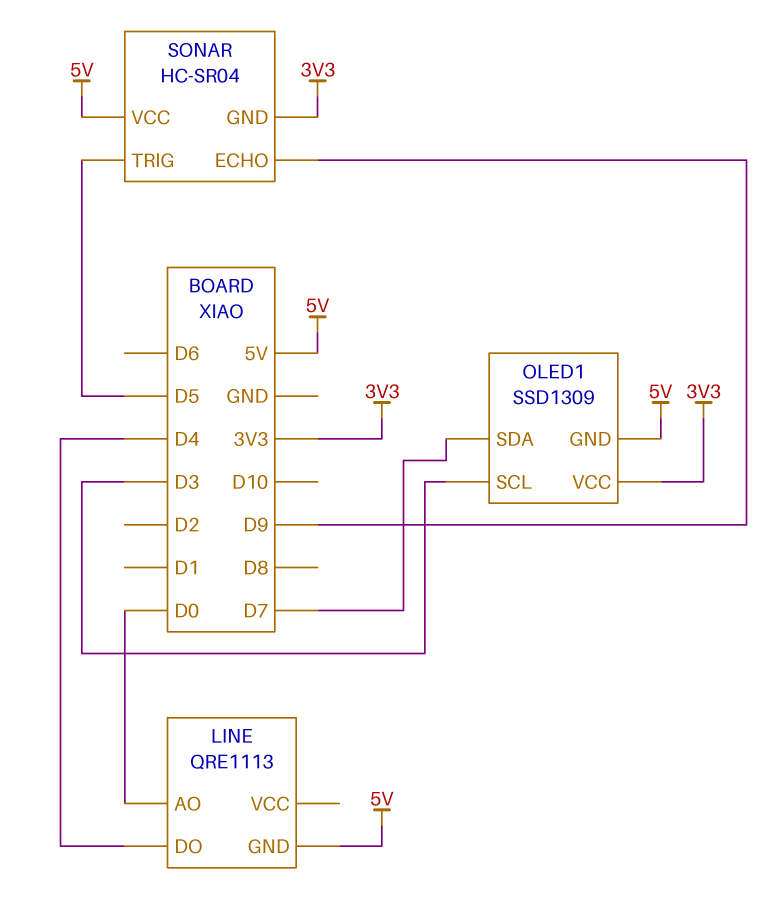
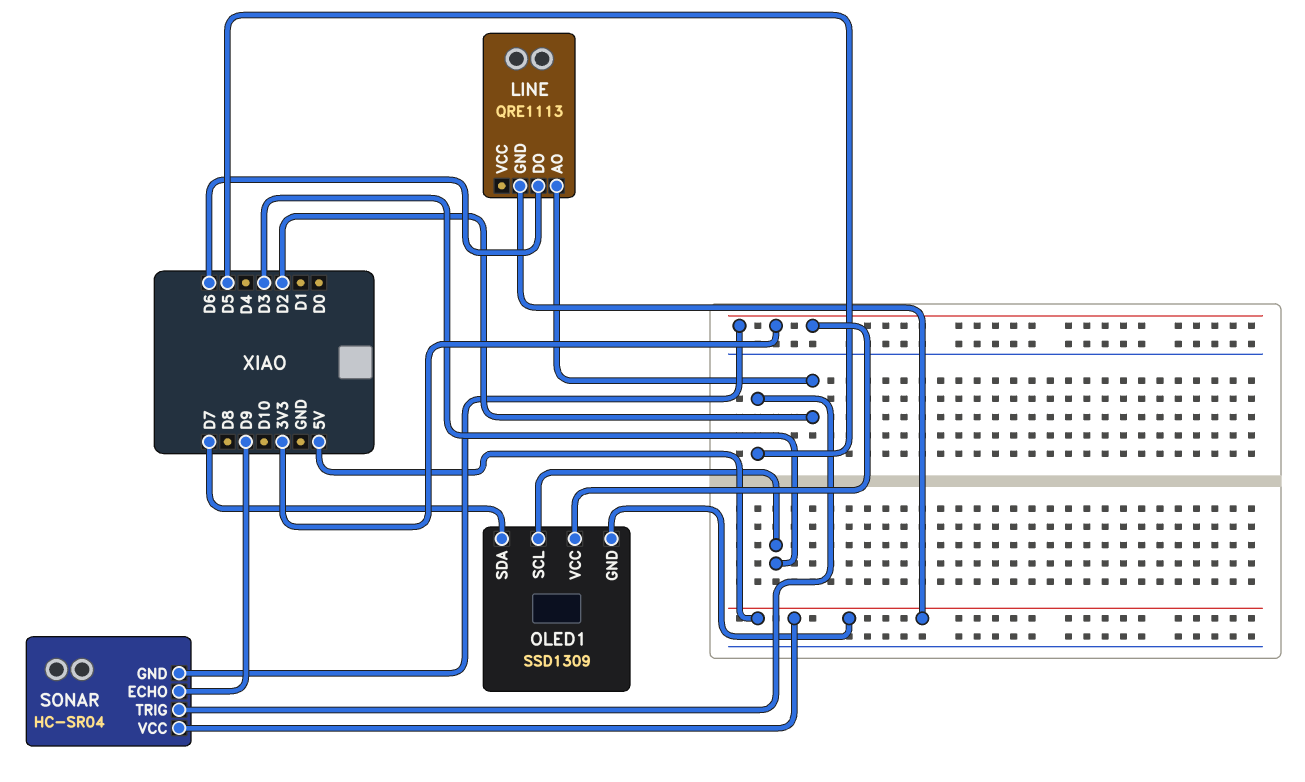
LINE pin AO: D0 -> D2
LINE pin DO: D4 -> D6

